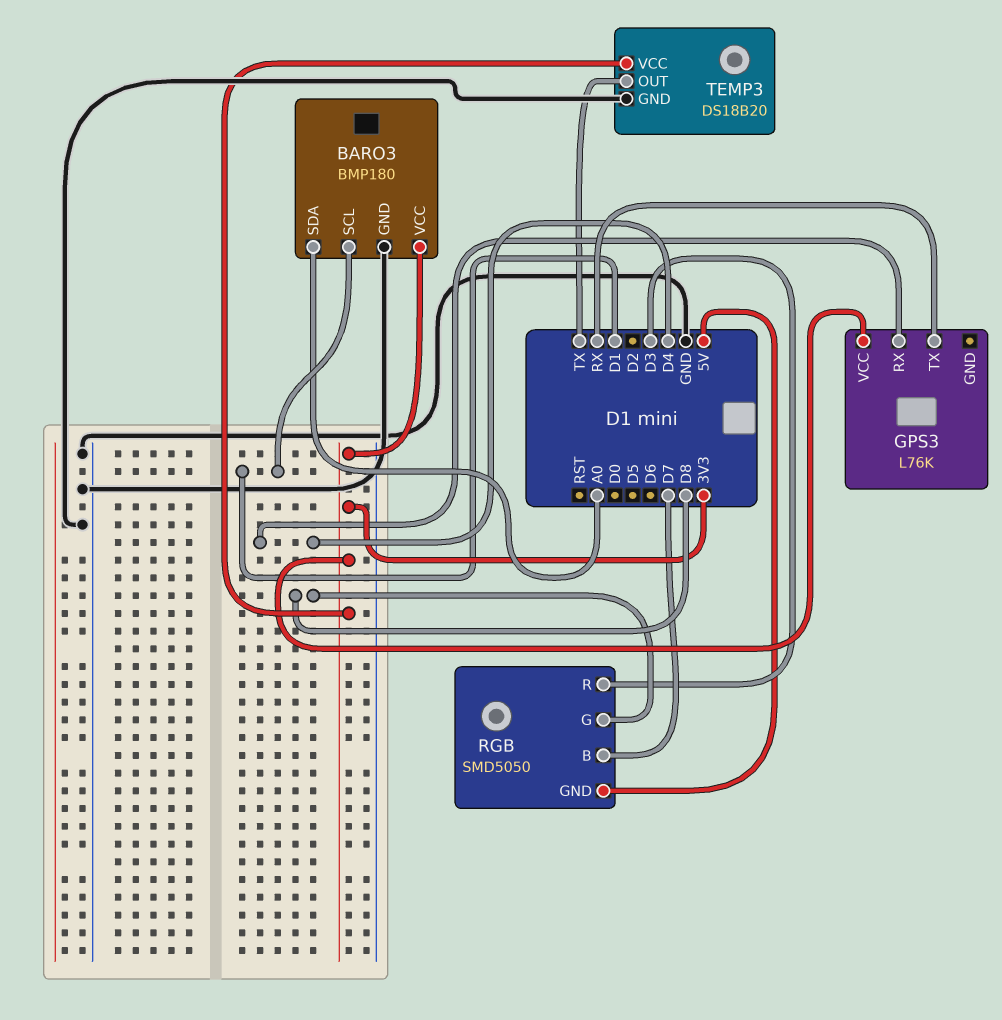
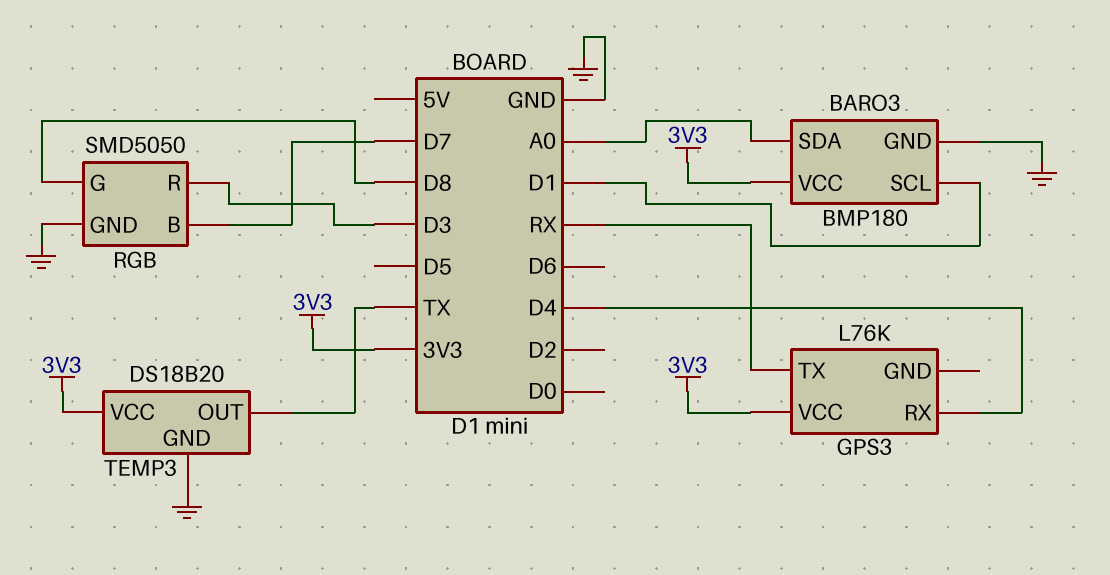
RGB pin GND: 5V -> GND

